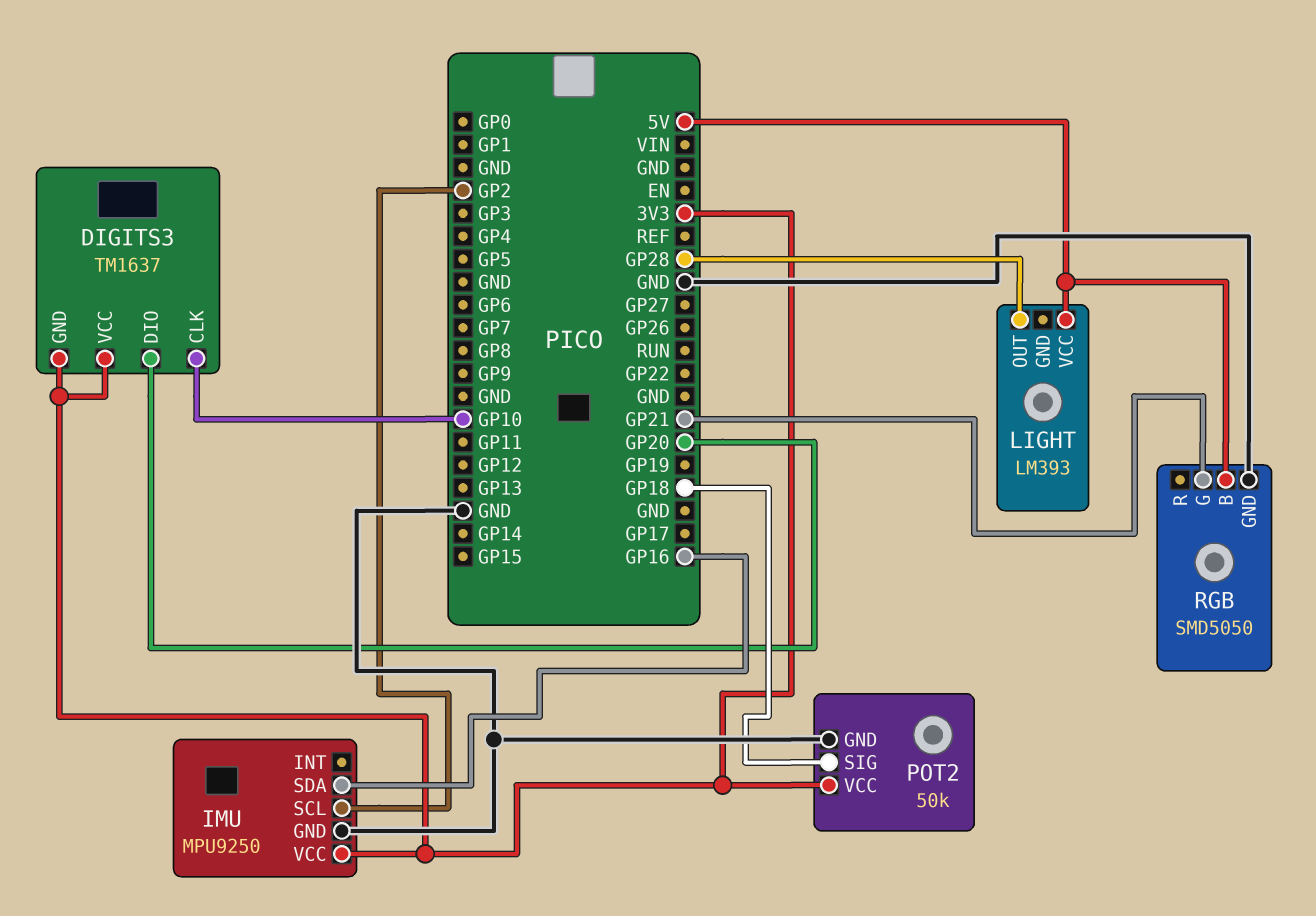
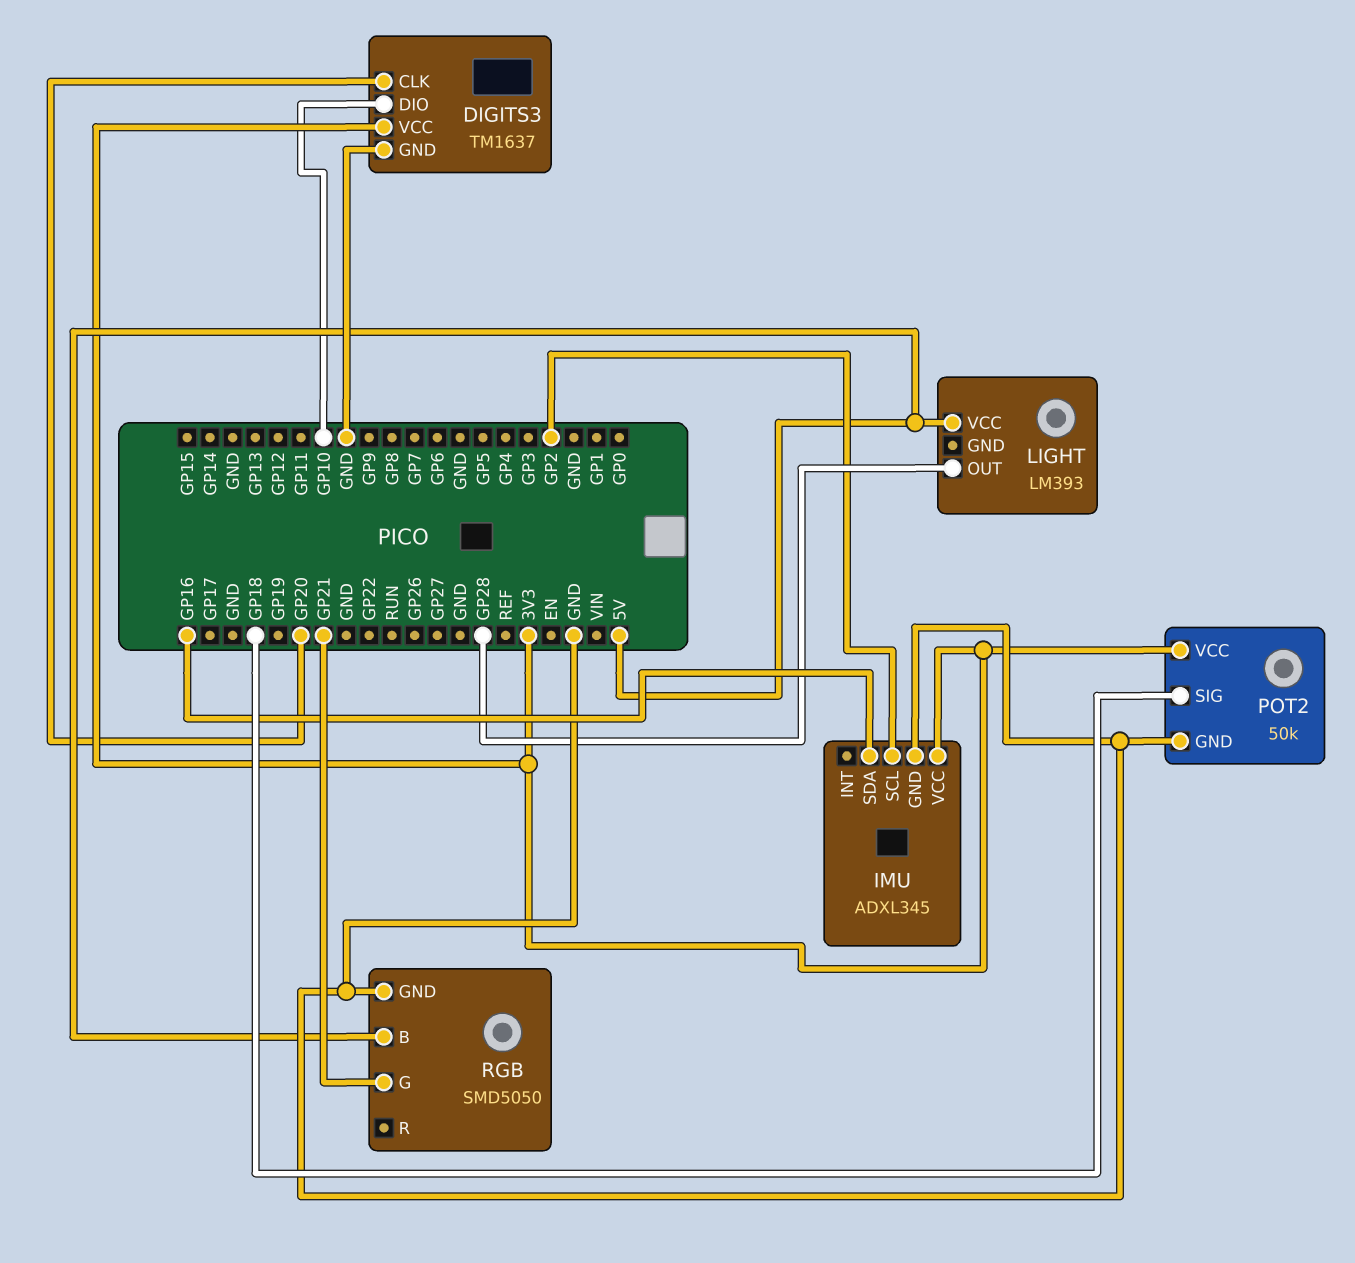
DIGITS3 pin CLK: GP10 -> GP20
DIGITS3 pin DIO: GP20 -> GP10
DIGITS3 pin GND: 3V3 -> GND
IMU: MPU9250 -> ADXL345

